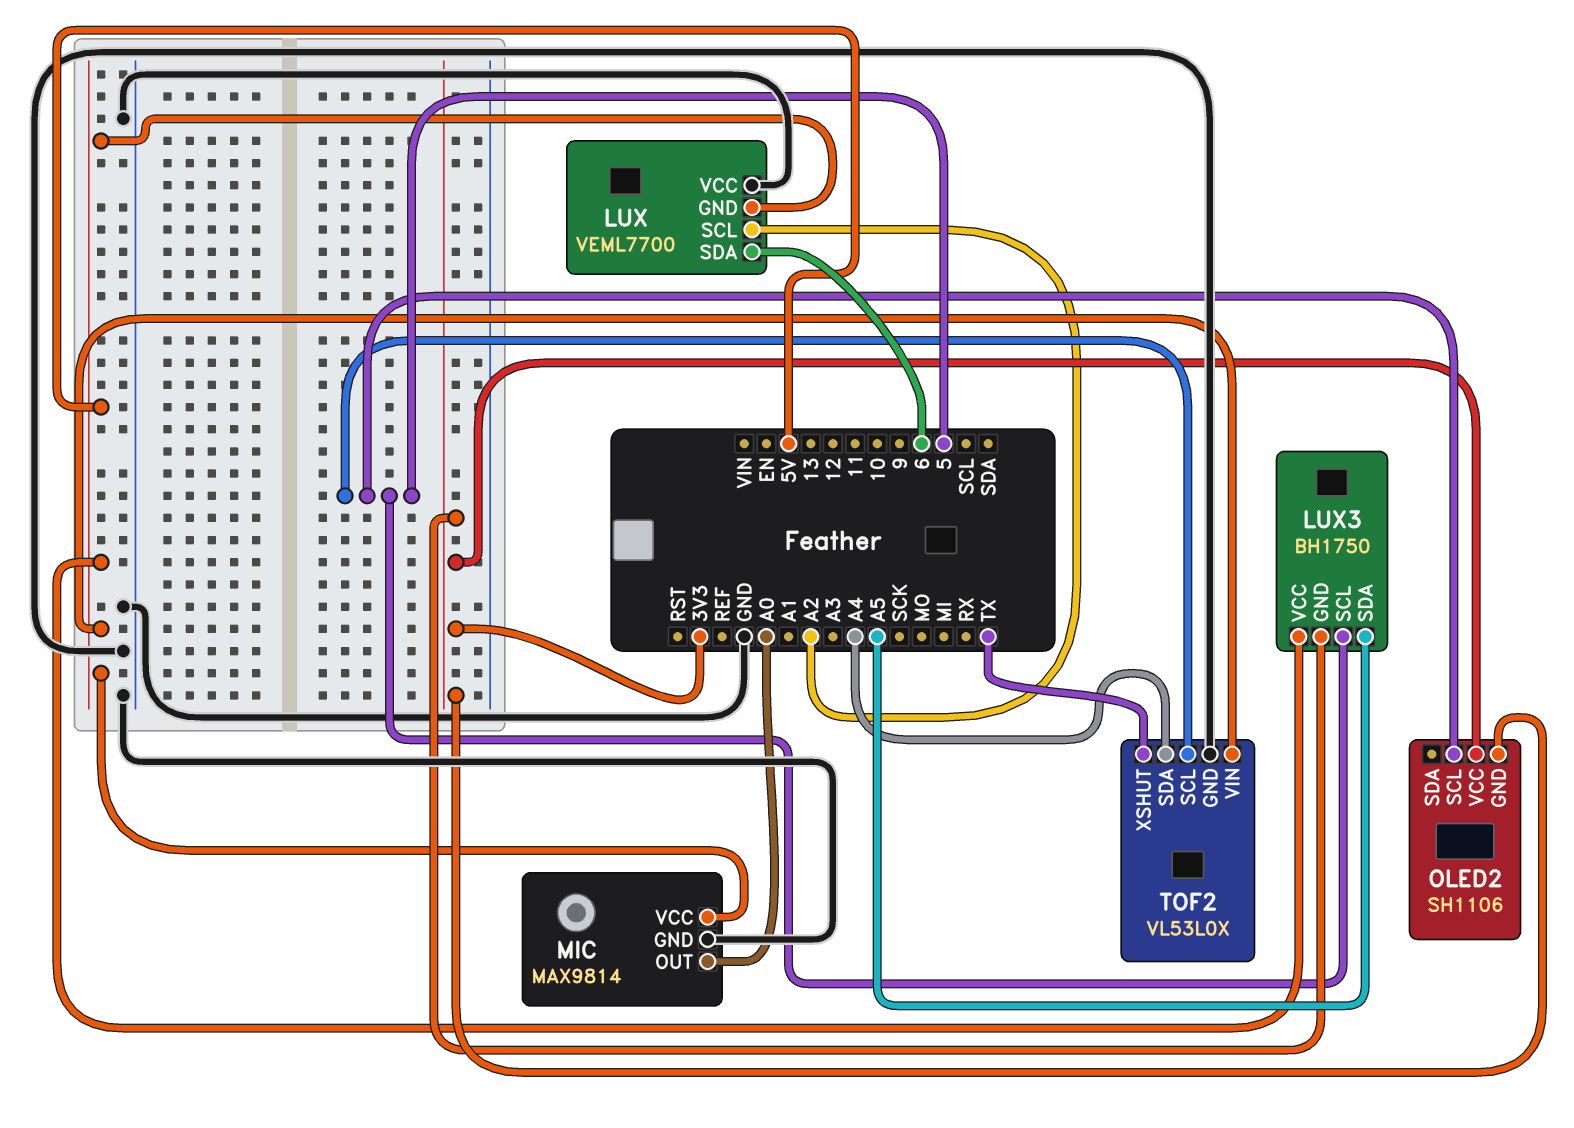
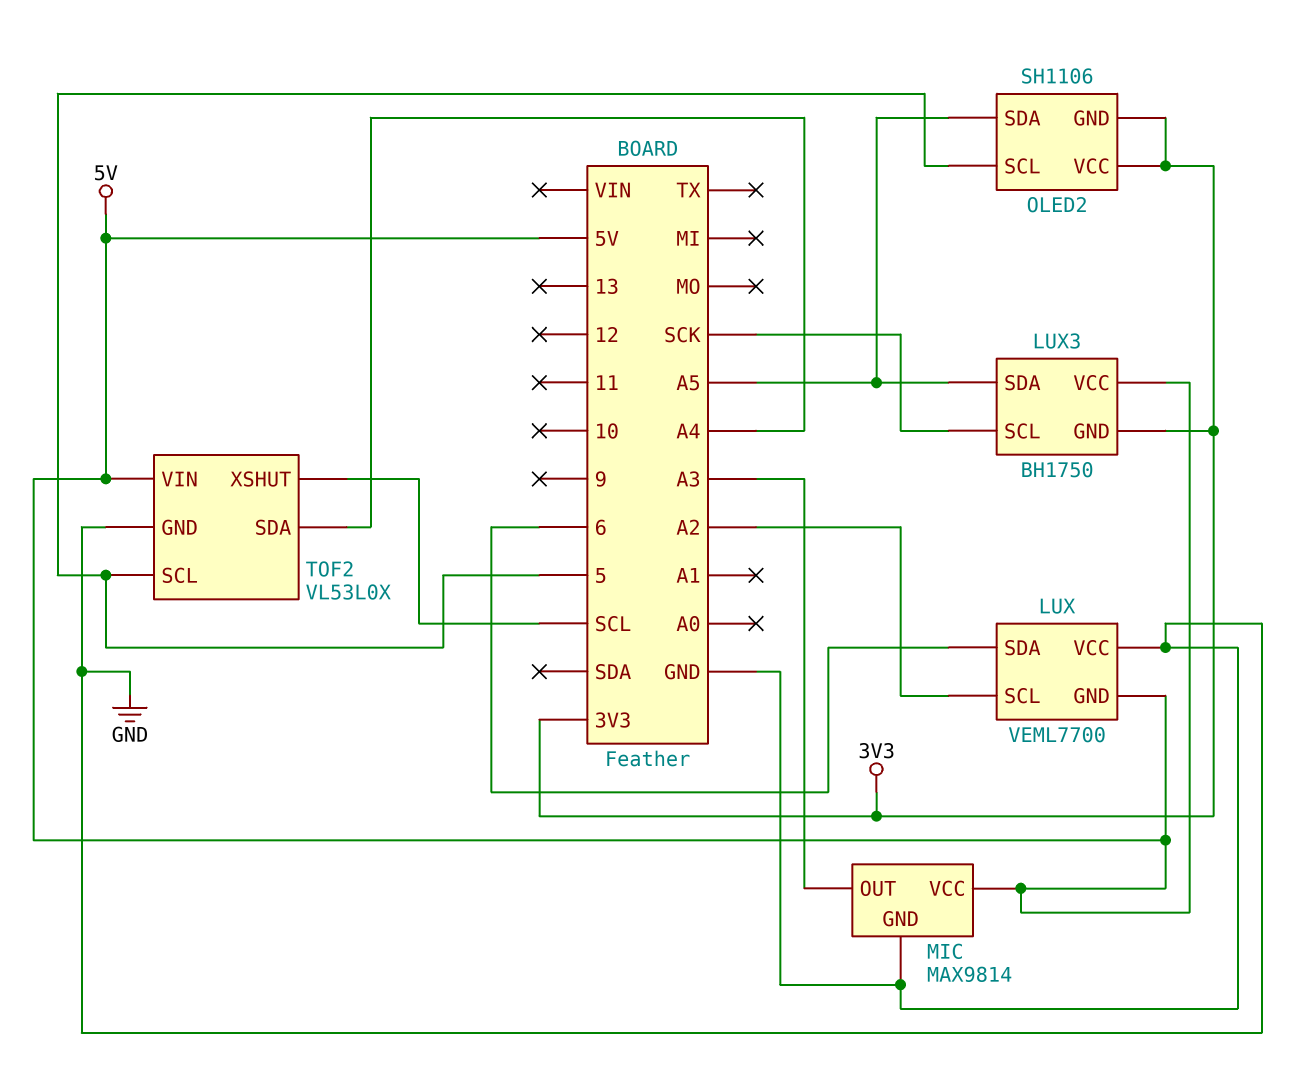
LUX3 pin SCL: 5 -> SCK
MIC pin OUT: A0 -> A3
OLED2 pin SDA: none -> A5
TOF2 pin XSHUT: TX -> SCL

